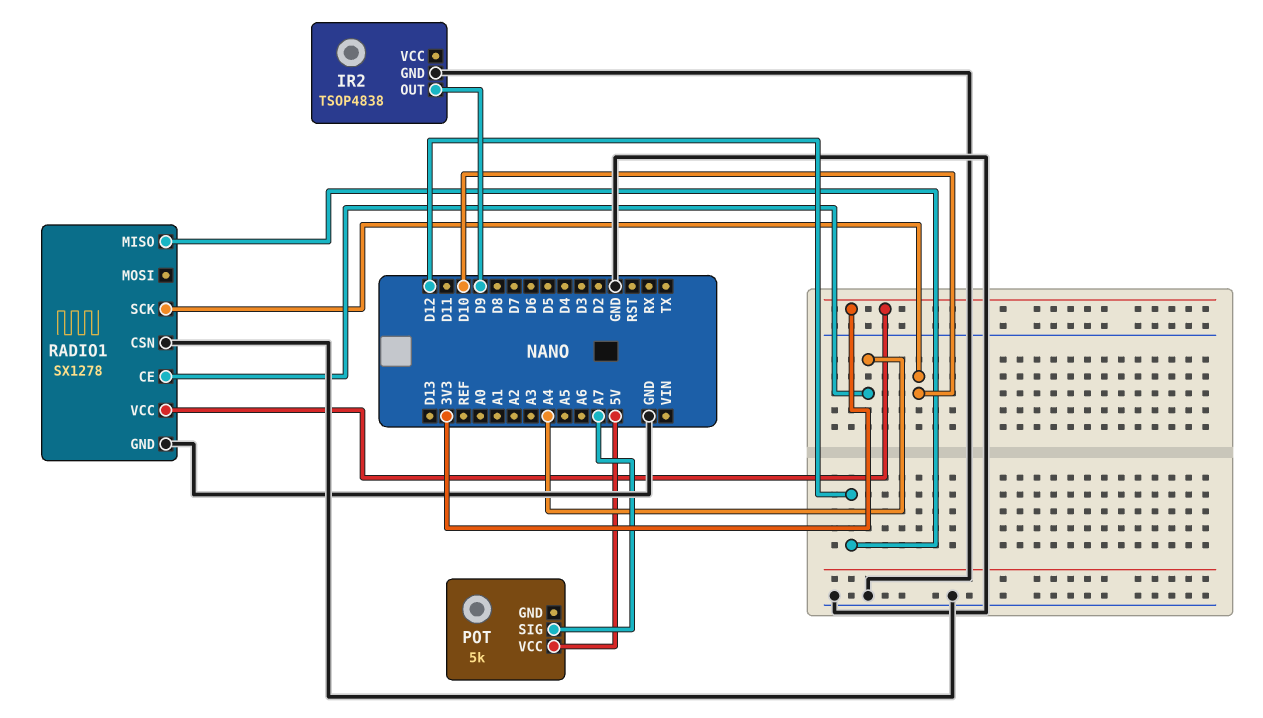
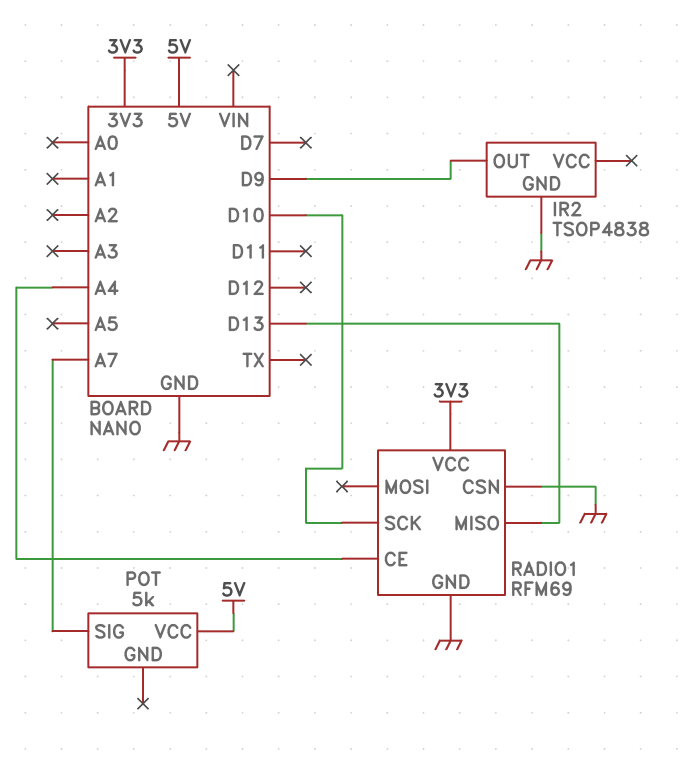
RADIO1: SX1278 -> RFM69
RADIO1 pin MISO: D12 -> D13

